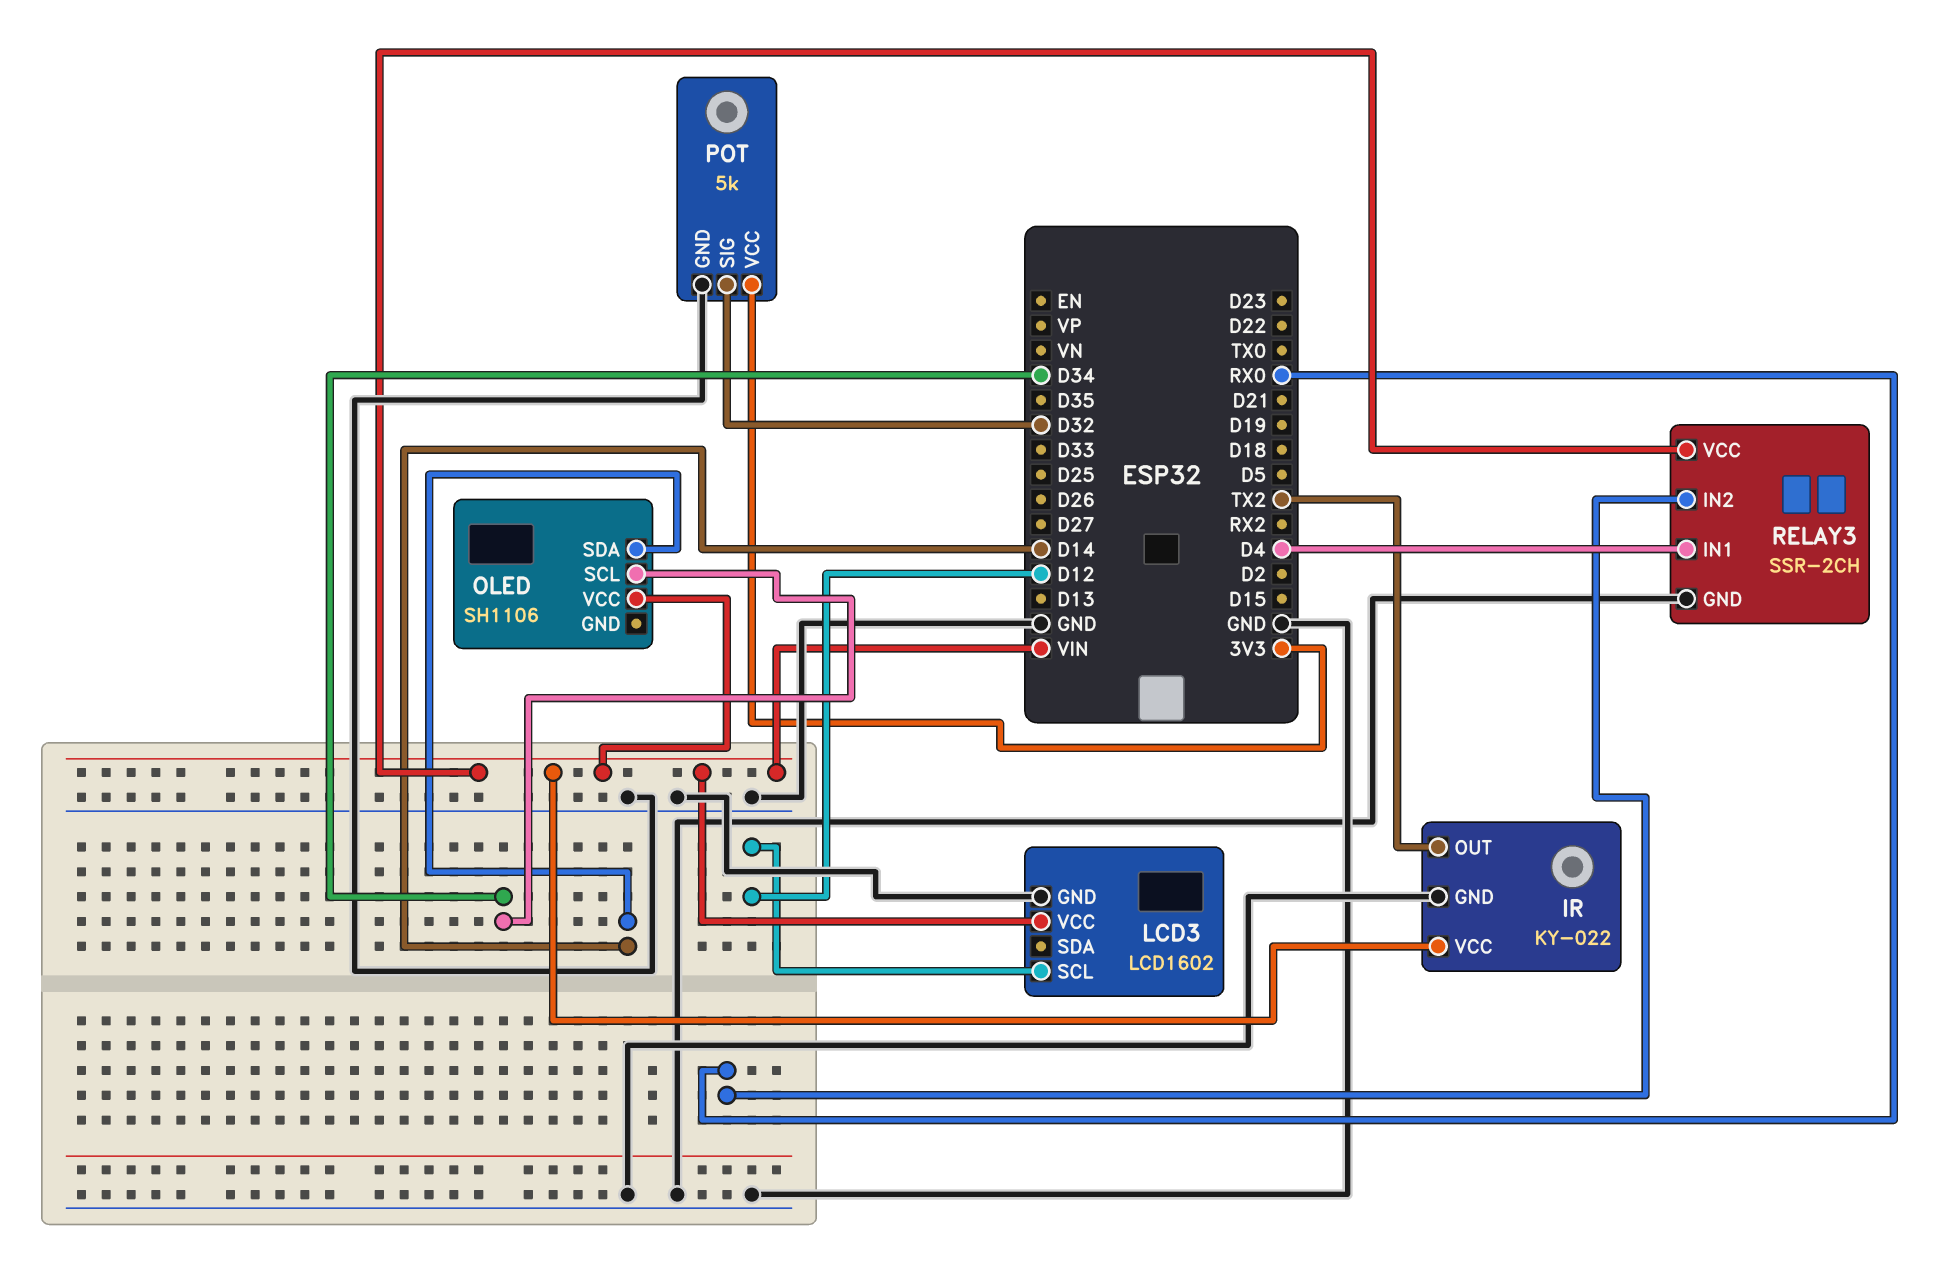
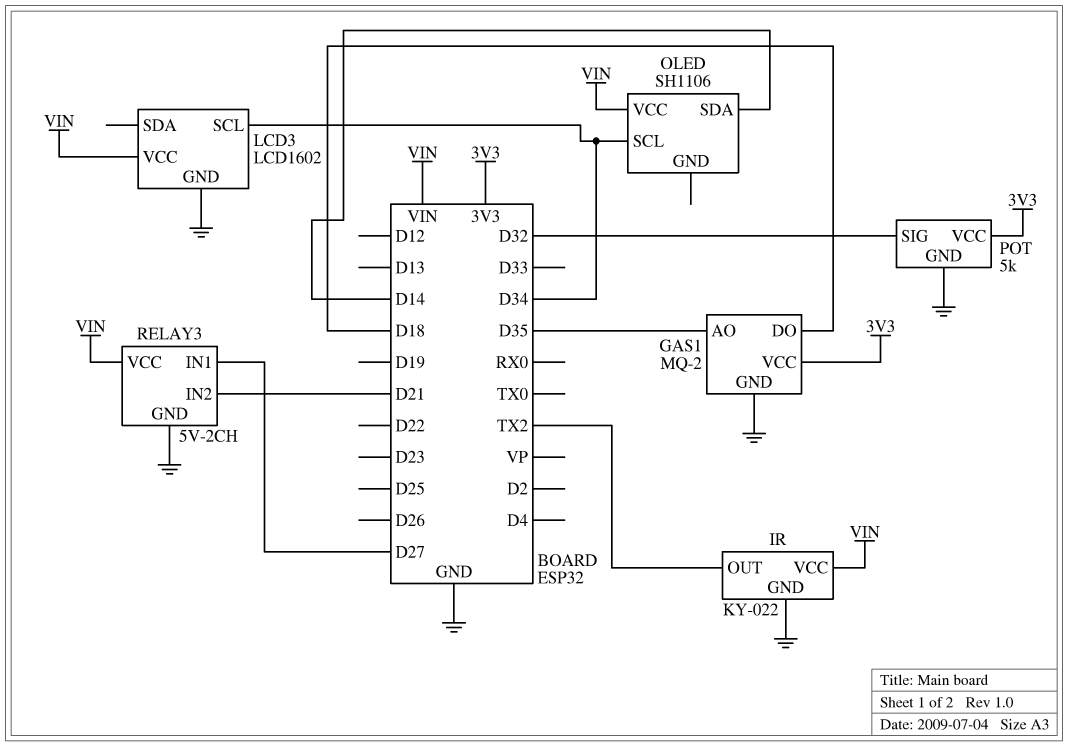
GAS1: none -> MQ-2
GAS1 pin AO: none -> D35
GAS1 pin DO: none -> D18
GAS1 pin GND: none -> GND
GAS1 pin VCC: none -> 3V3
LCD3 pin SCL: D12 -> D34
RELAY3: SSR-2CH -> 5V-2CH
RELAY3 pin IN1: D4 -> D27
RELAY3 pin IN2: RX0 -> D21

